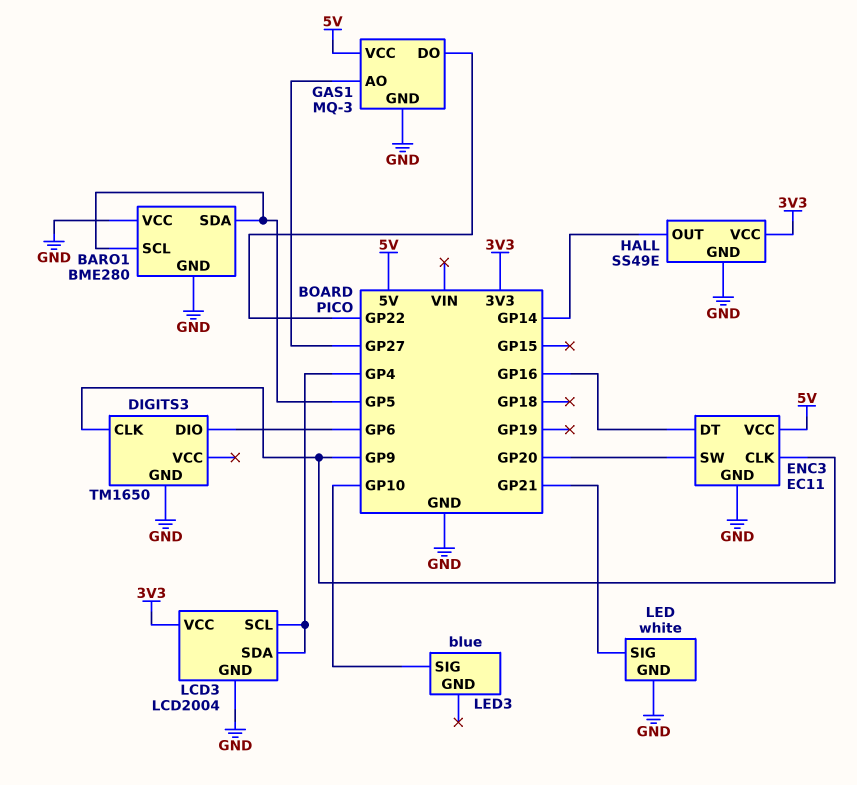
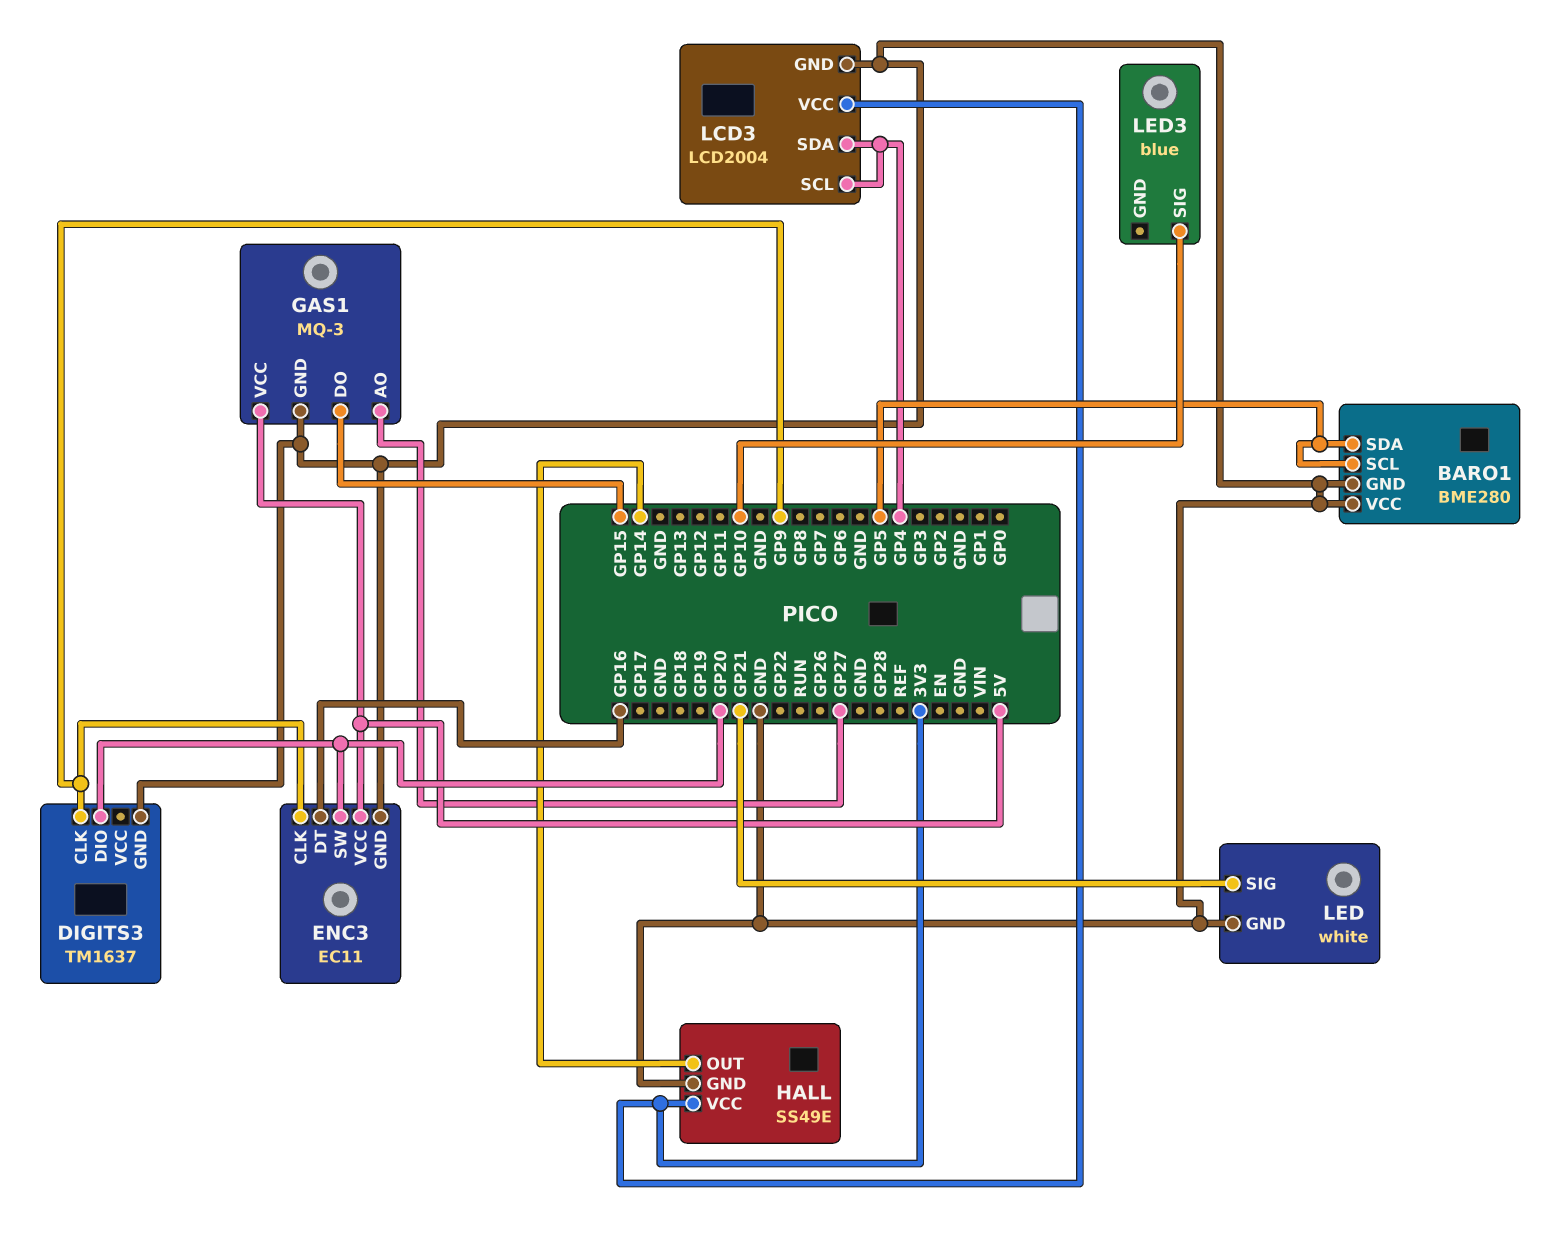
DIGITS3: TM1650 -> TM1637
DIGITS3 pin DIO: GP6 -> GP20
GAS1 pin DO: GP22 -> GP15

